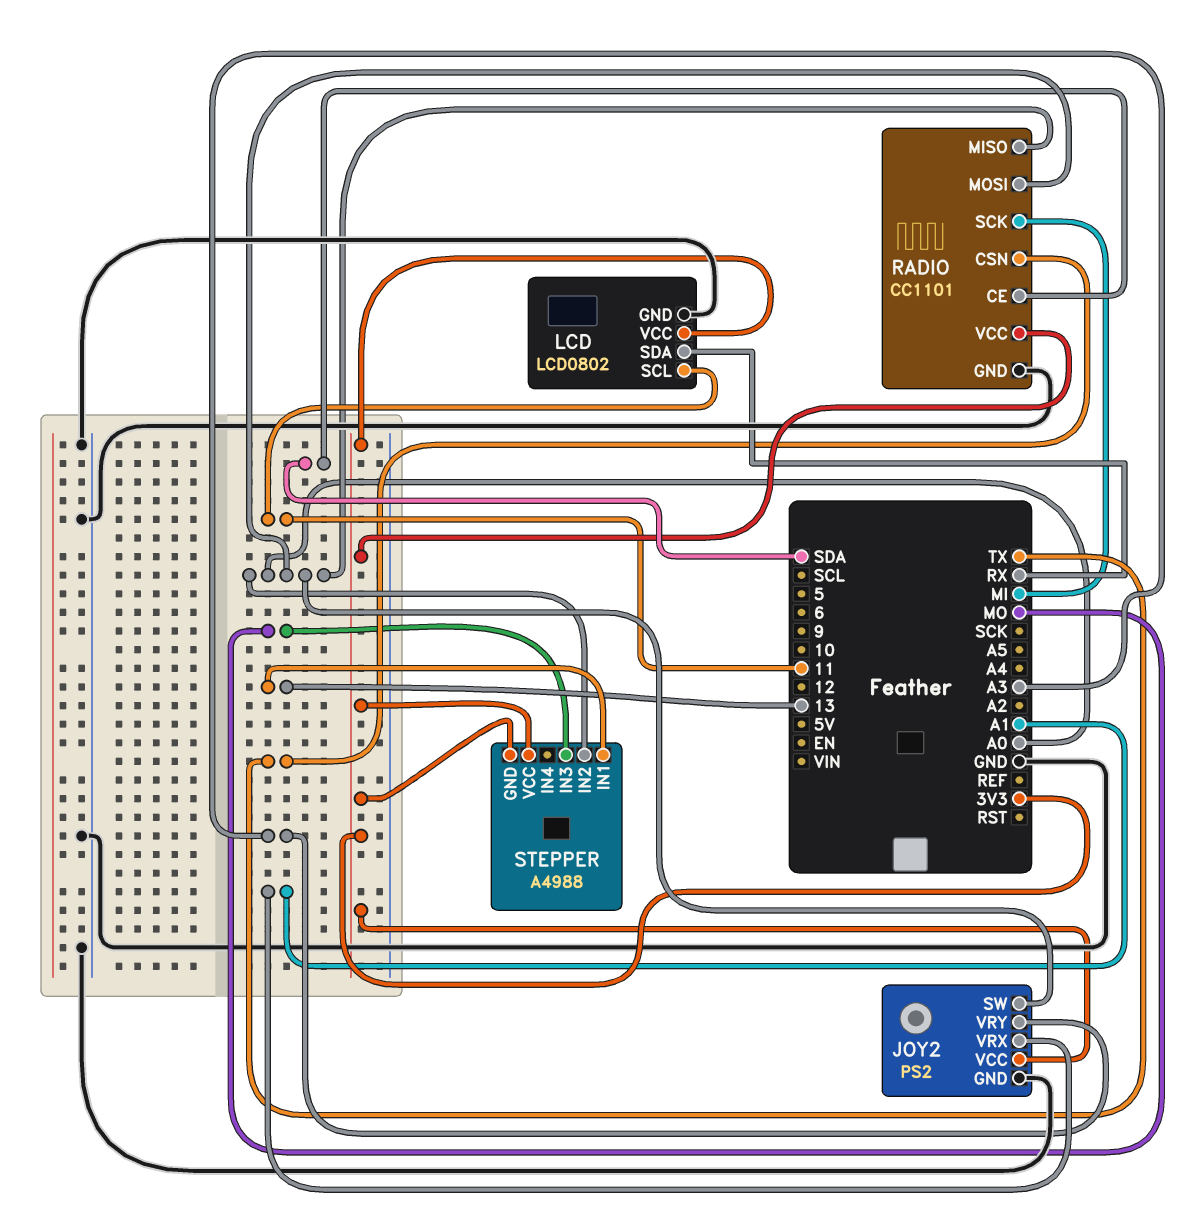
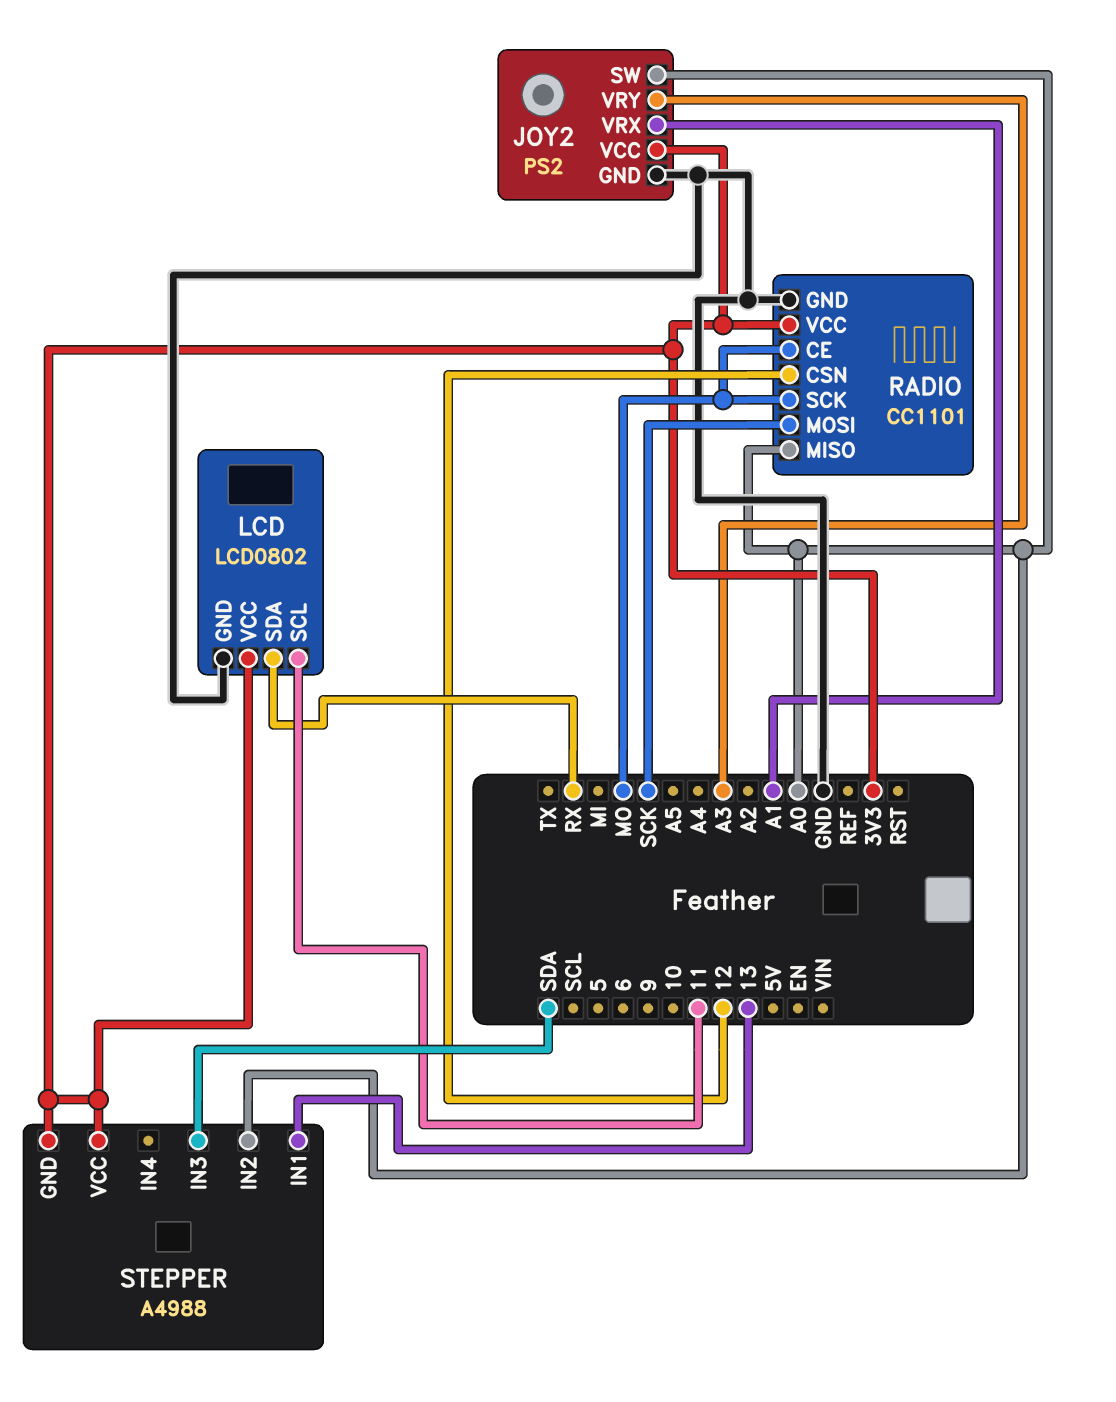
RADIO pin CE: SDA -> MO
RADIO pin CSN: TX -> 12
RADIO pin MOSI: A0 -> SCK
RADIO pin SCK: MI -> MO
STEPPER pin IN3: MO -> SDA

